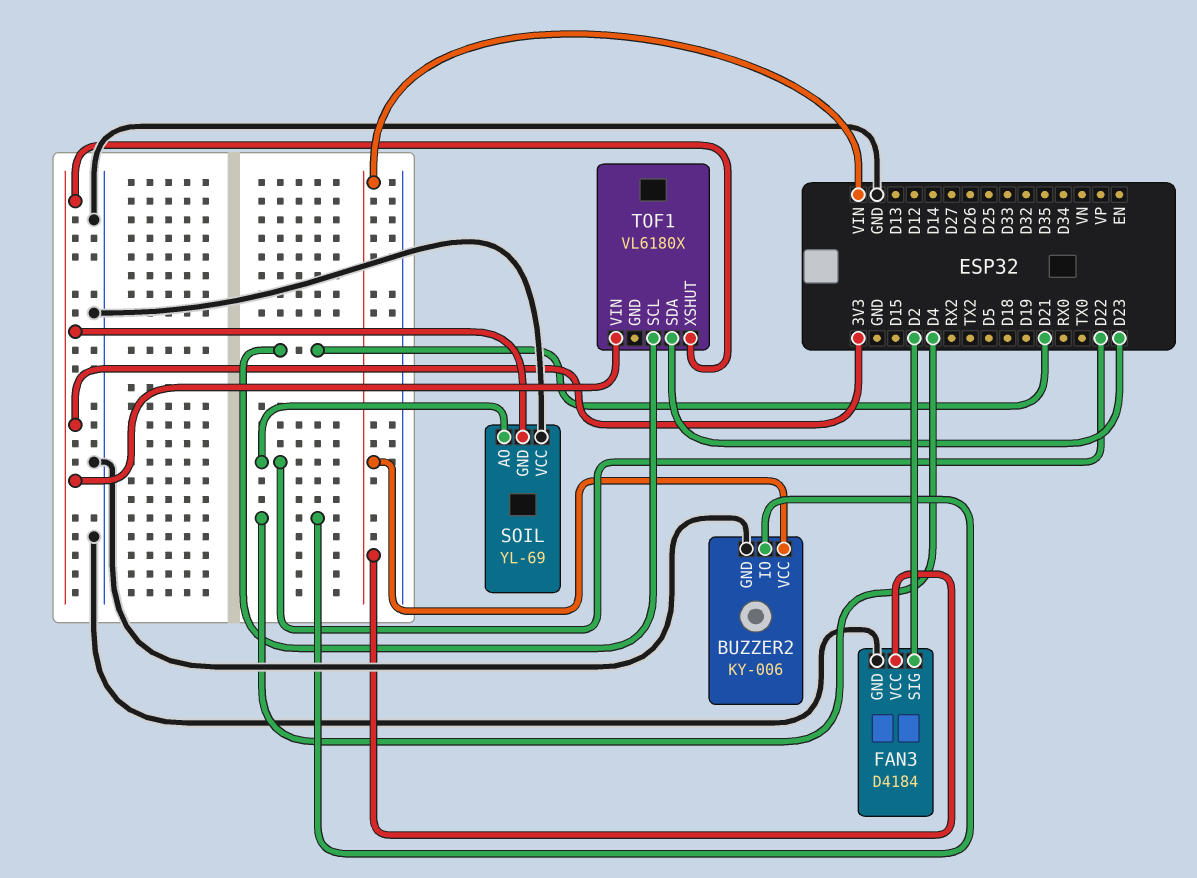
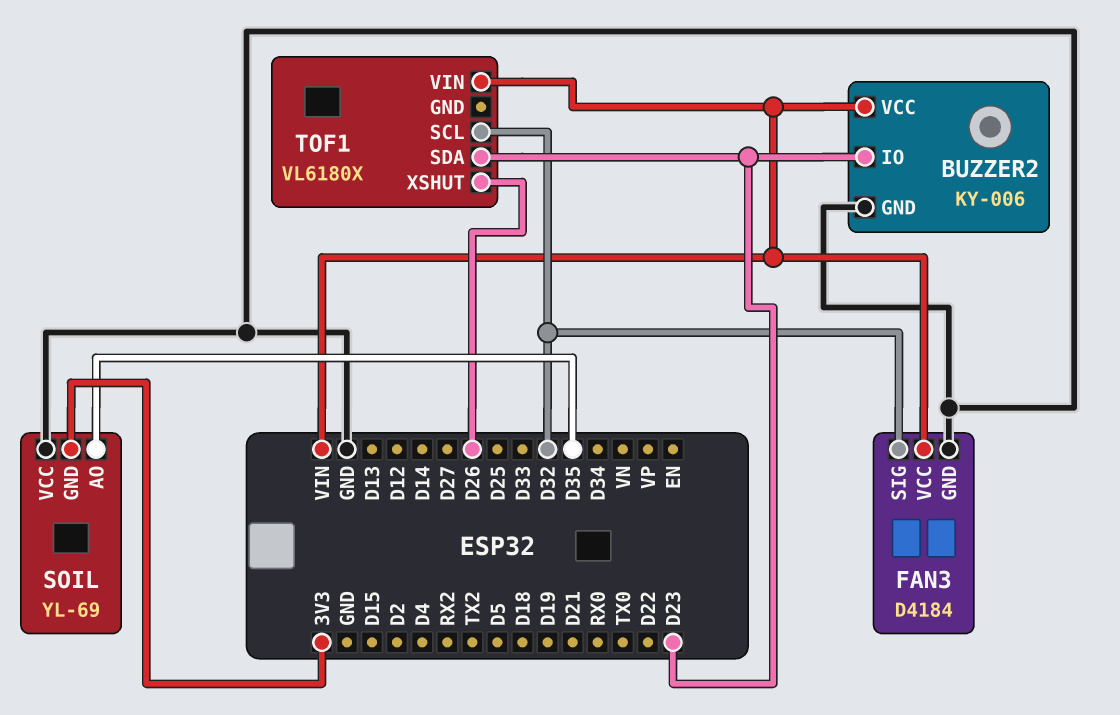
BUZZER2 pin IO: D4 -> D23
FAN3 pin SIG: D2 -> D32
SOIL pin AO: D22 -> D35
TOF1 pin SCL: D21 -> D32
TOF1 pin VIN: 3V3 -> VIN
TOF1 pin XSHUT: 3V3 -> D26

